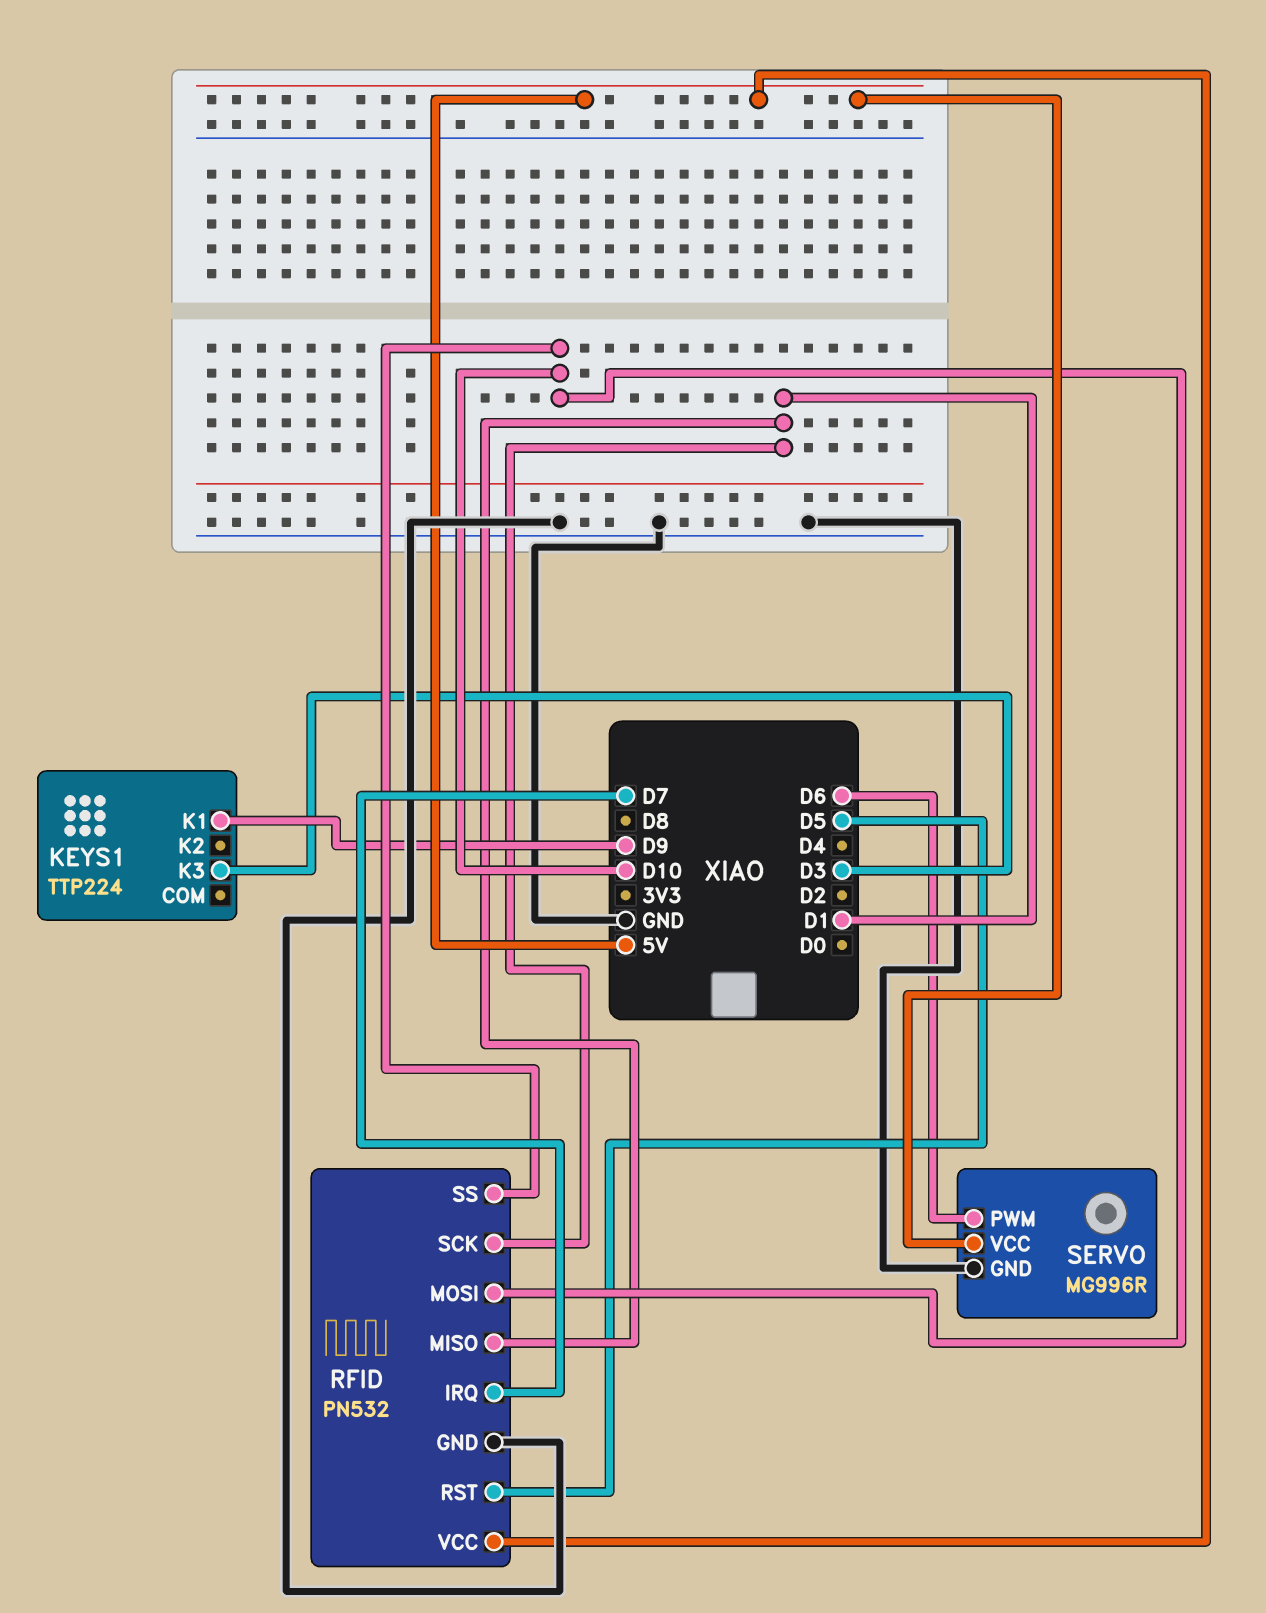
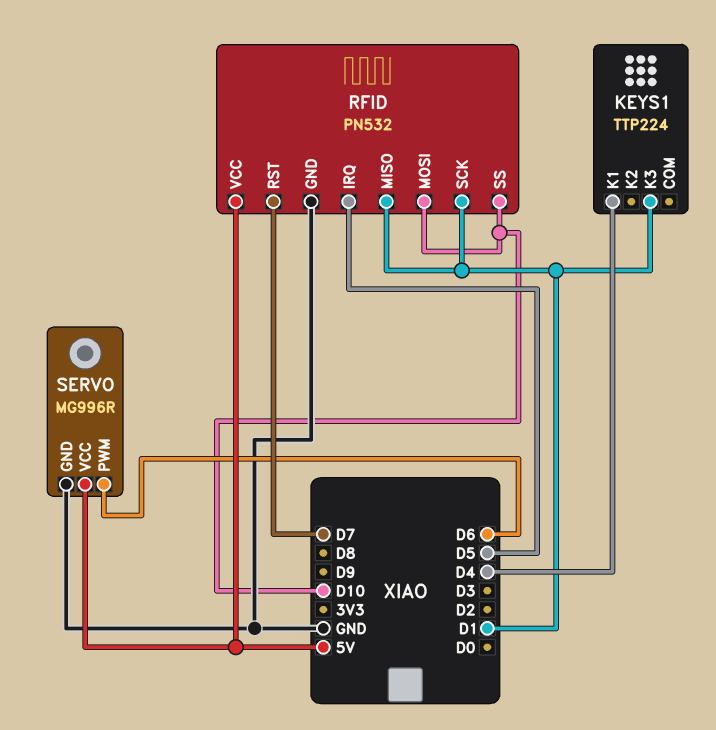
KEYS1 pin K1: D9 -> D4
KEYS1 pin K3: D3 -> D1
RFID pin IRQ: D7 -> D5
RFID pin RST: D5 -> D7

